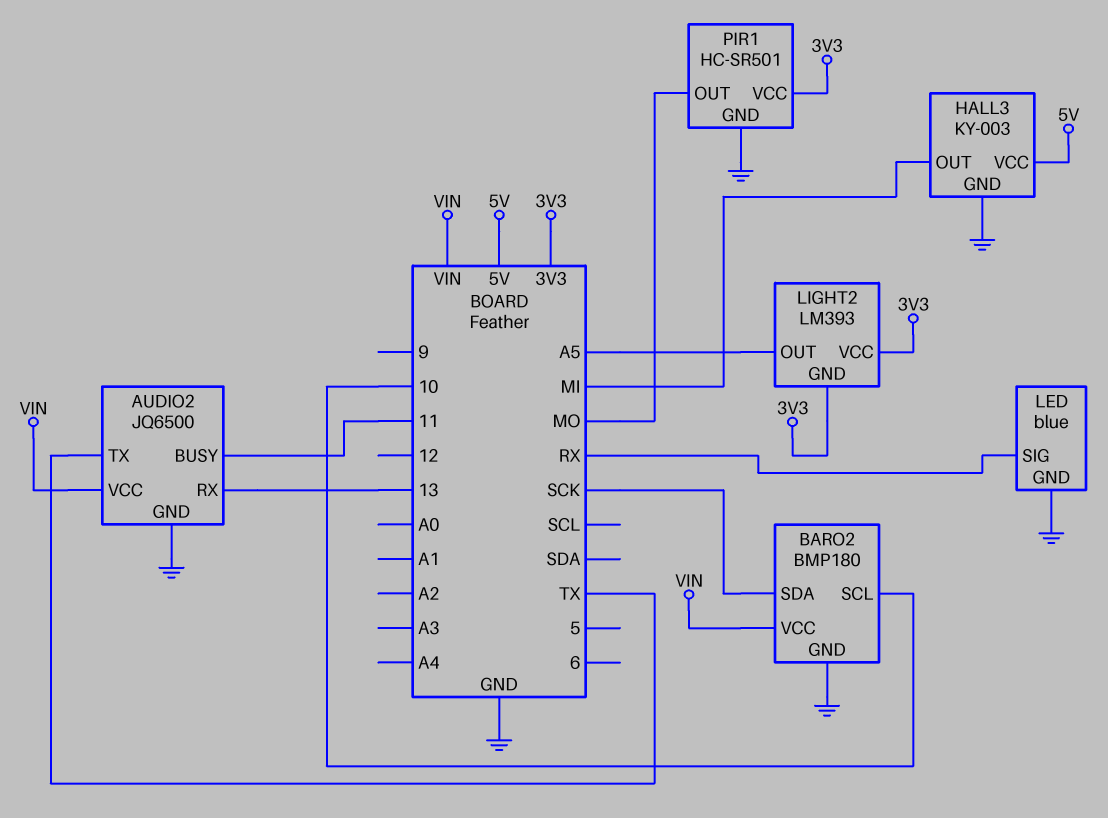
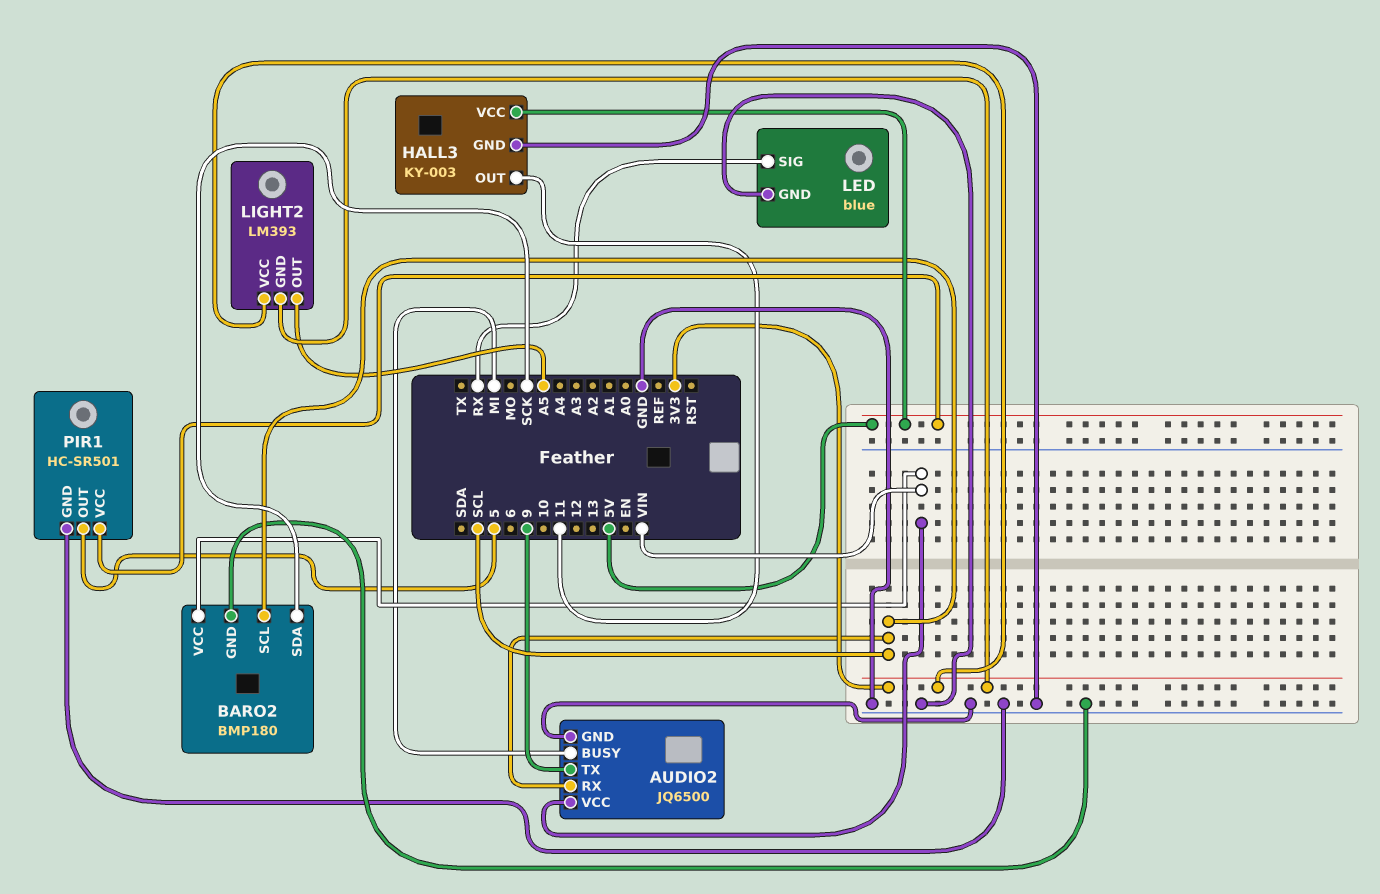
AUDIO2 pin BUSY: 11 -> MI
AUDIO2 pin RX: 13 -> SCL
AUDIO2 pin TX: TX -> 9
BARO2 pin SCL: 10 -> SCL
HALL3 pin OUT: MI -> 11
PIR1 pin OUT: MO -> 5
PIR1 pin VCC: 3V3 -> 5V

